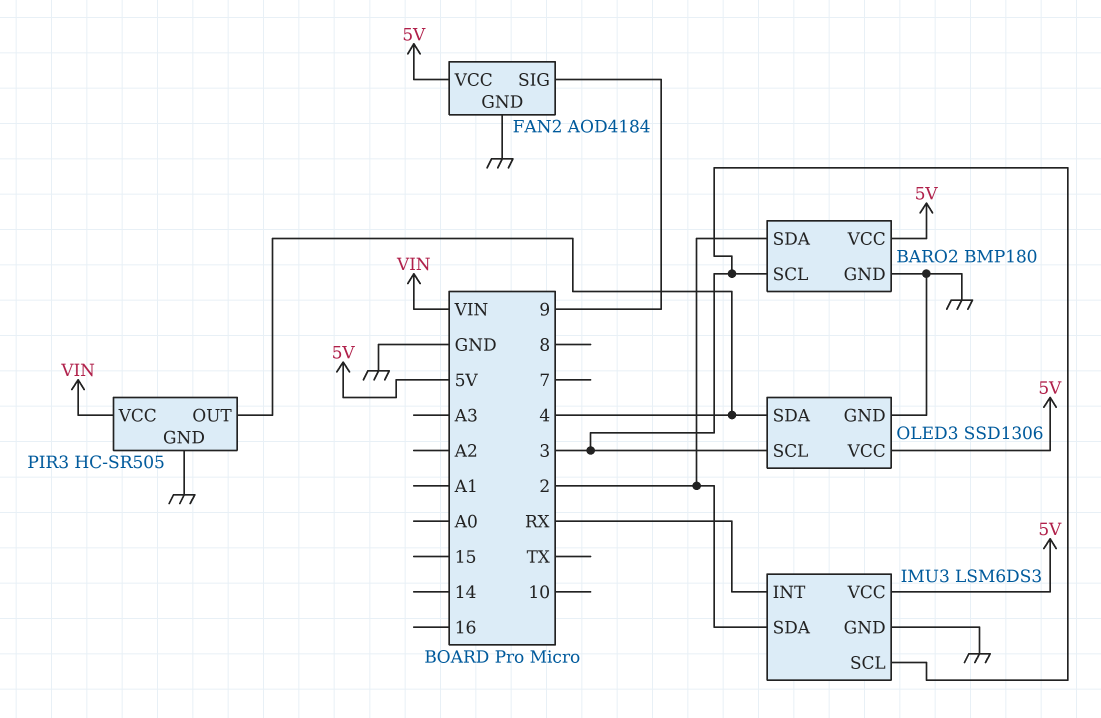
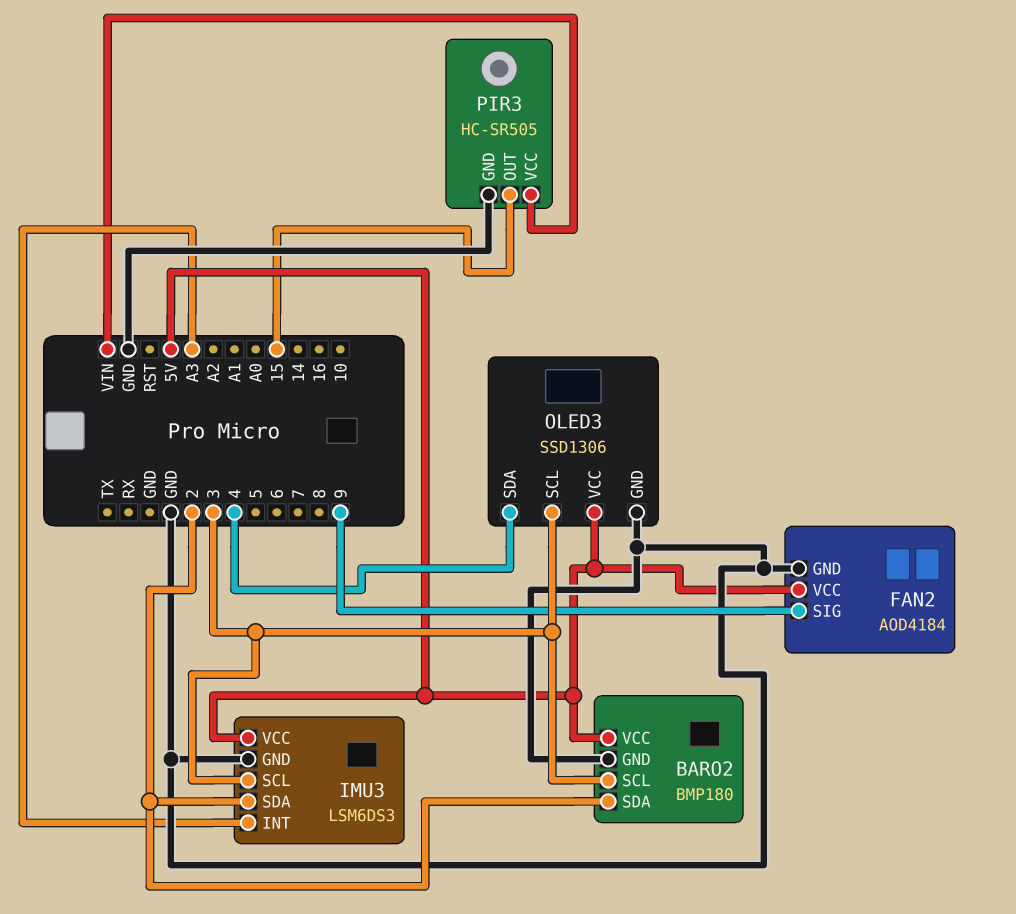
IMU3 pin INT: RX -> A3
PIR3 pin OUT: 4 -> 15

